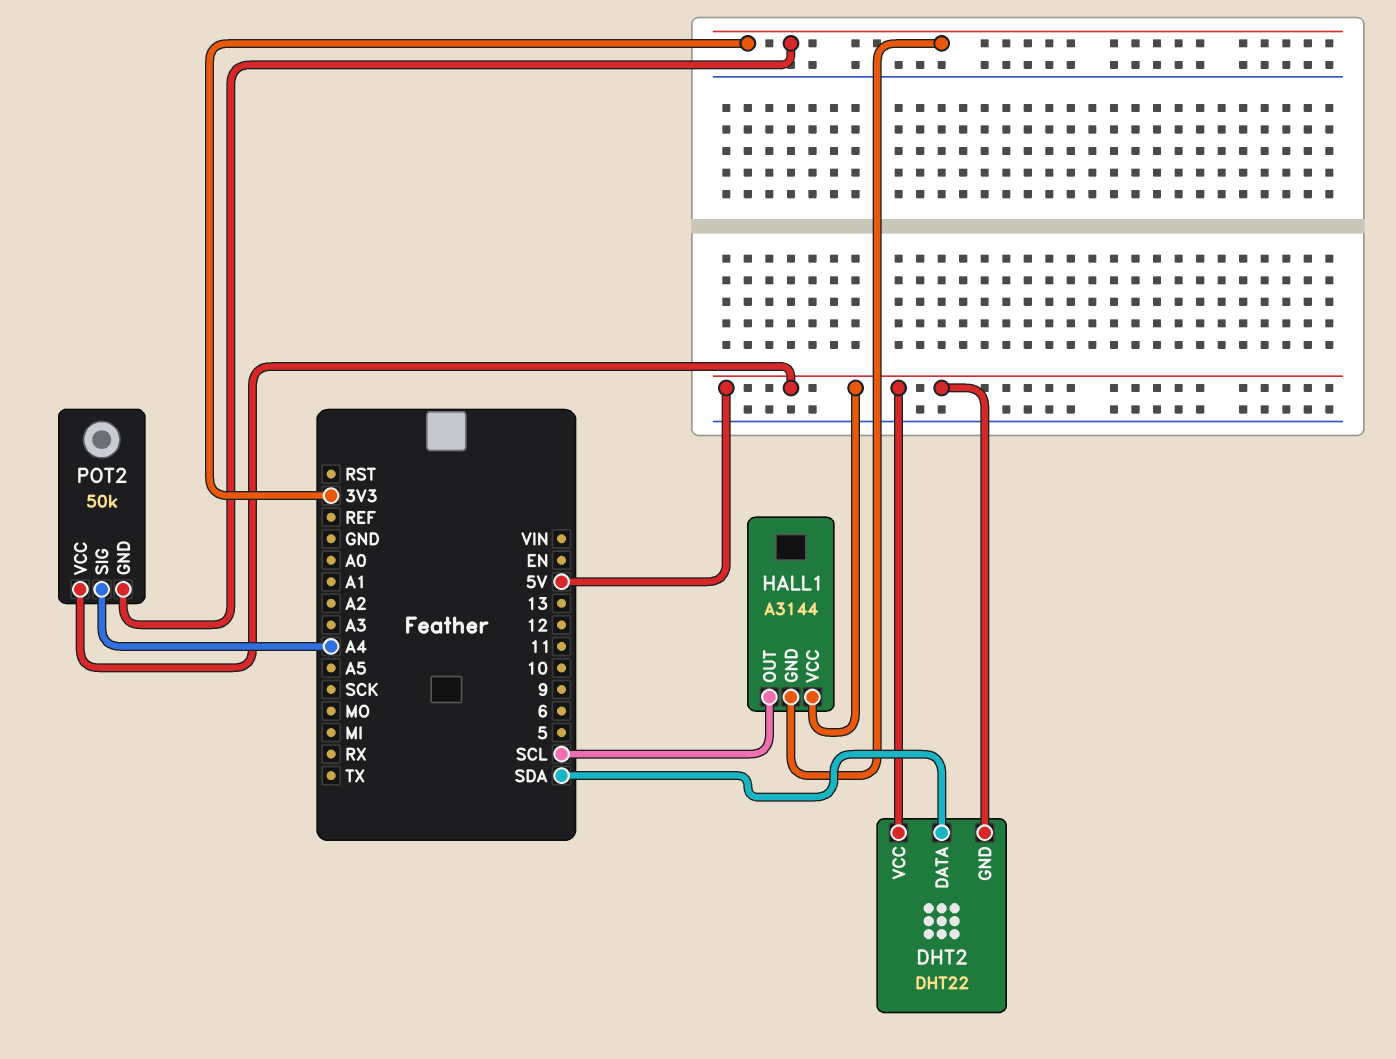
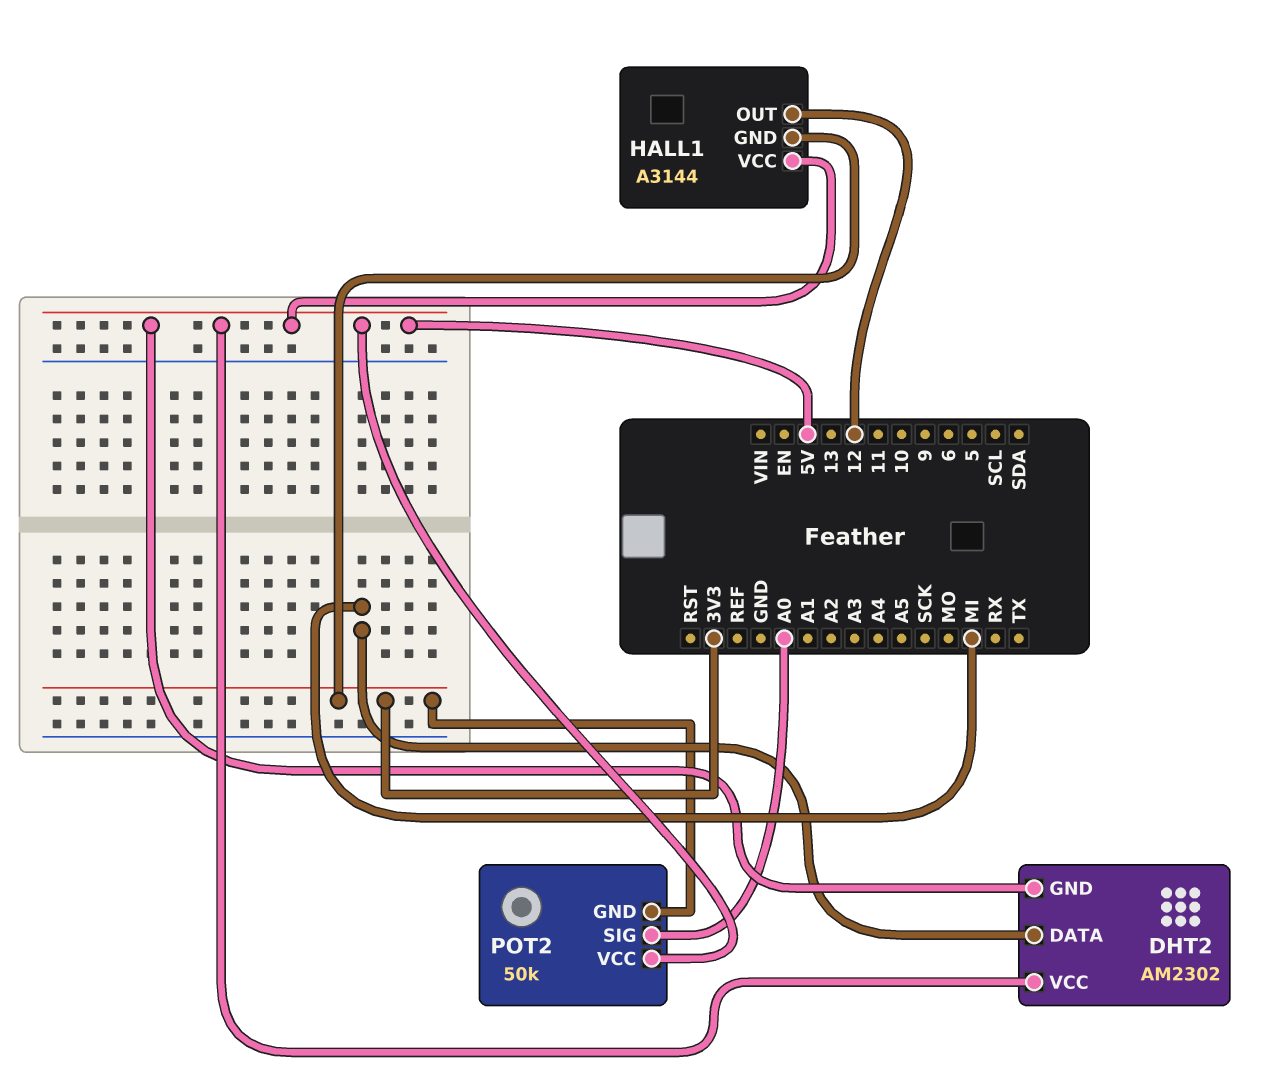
DHT2: DHT22 -> AM2302
DHT2 pin DATA: SDA -> MI
HALL1 pin OUT: SCL -> 12
POT2 pin SIG: A4 -> A0

